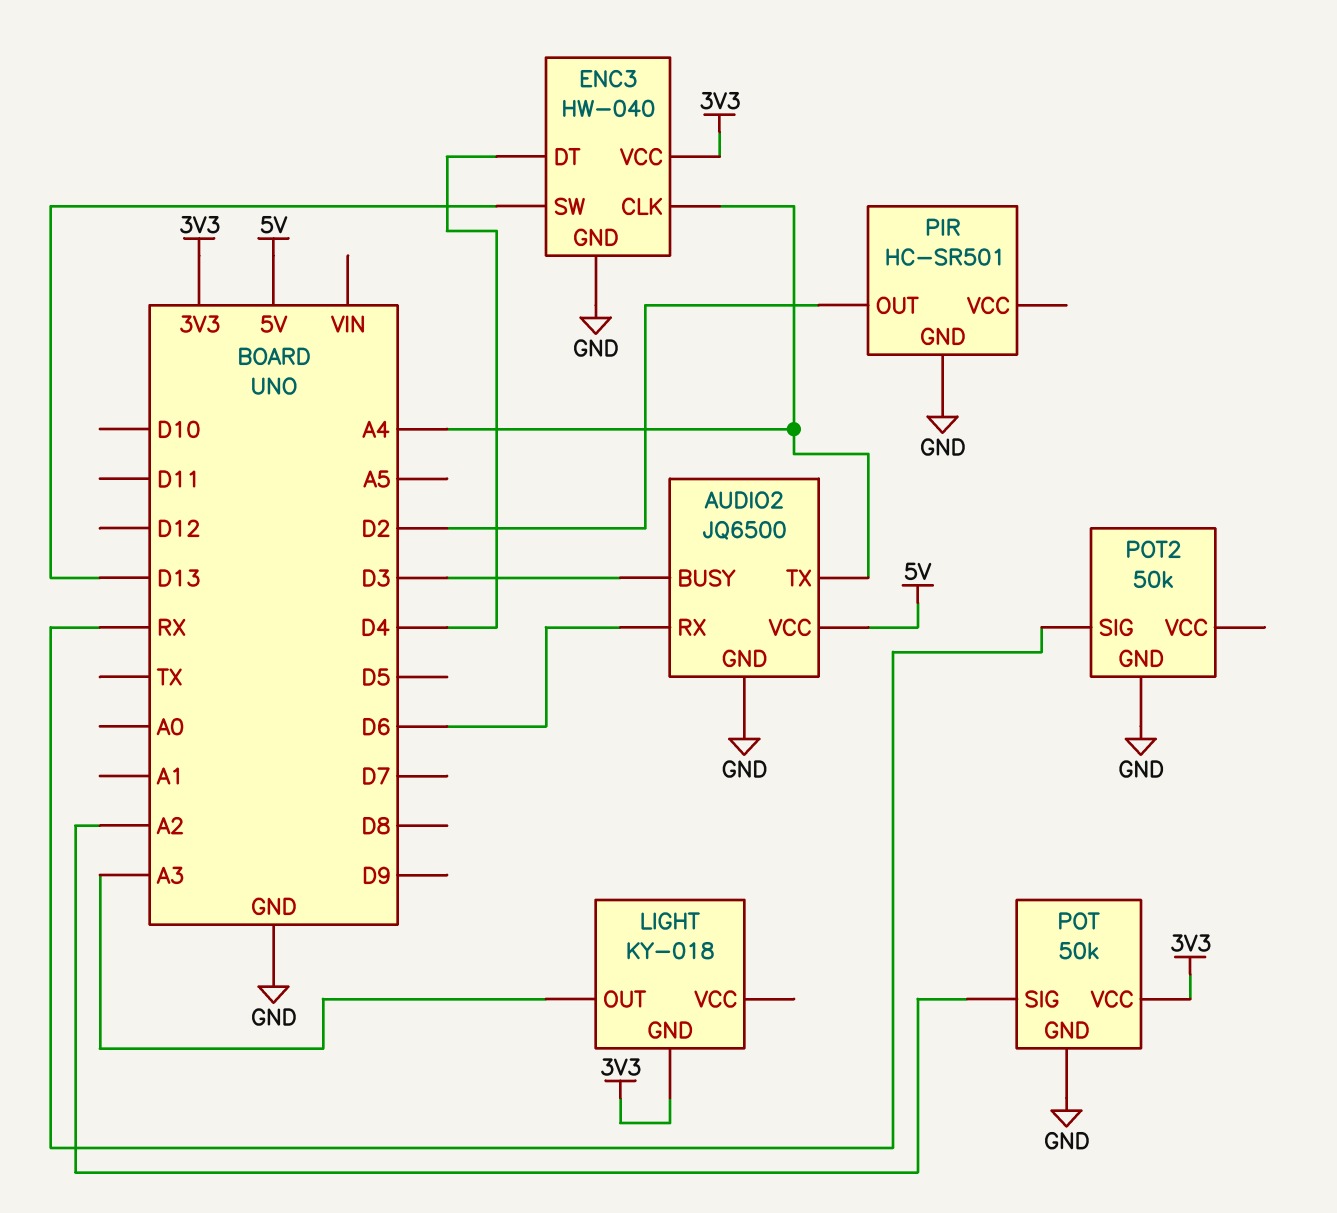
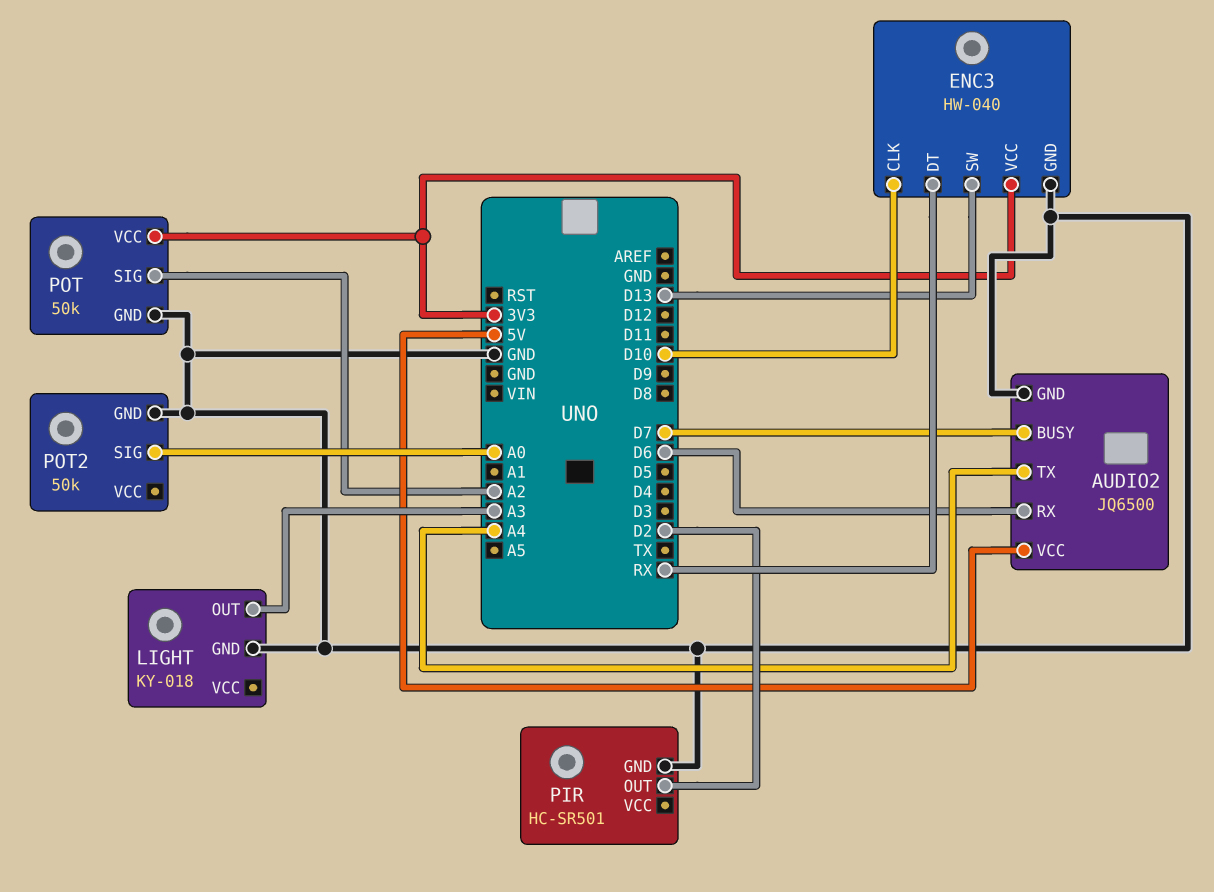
AUDIO2 pin BUSY: D3 -> D7
ENC3 pin CLK: A4 -> D10
ENC3 pin DT: D4 -> RX
LIGHT pin GND: 3V3 -> GND
POT2 pin SIG: RX -> A0

